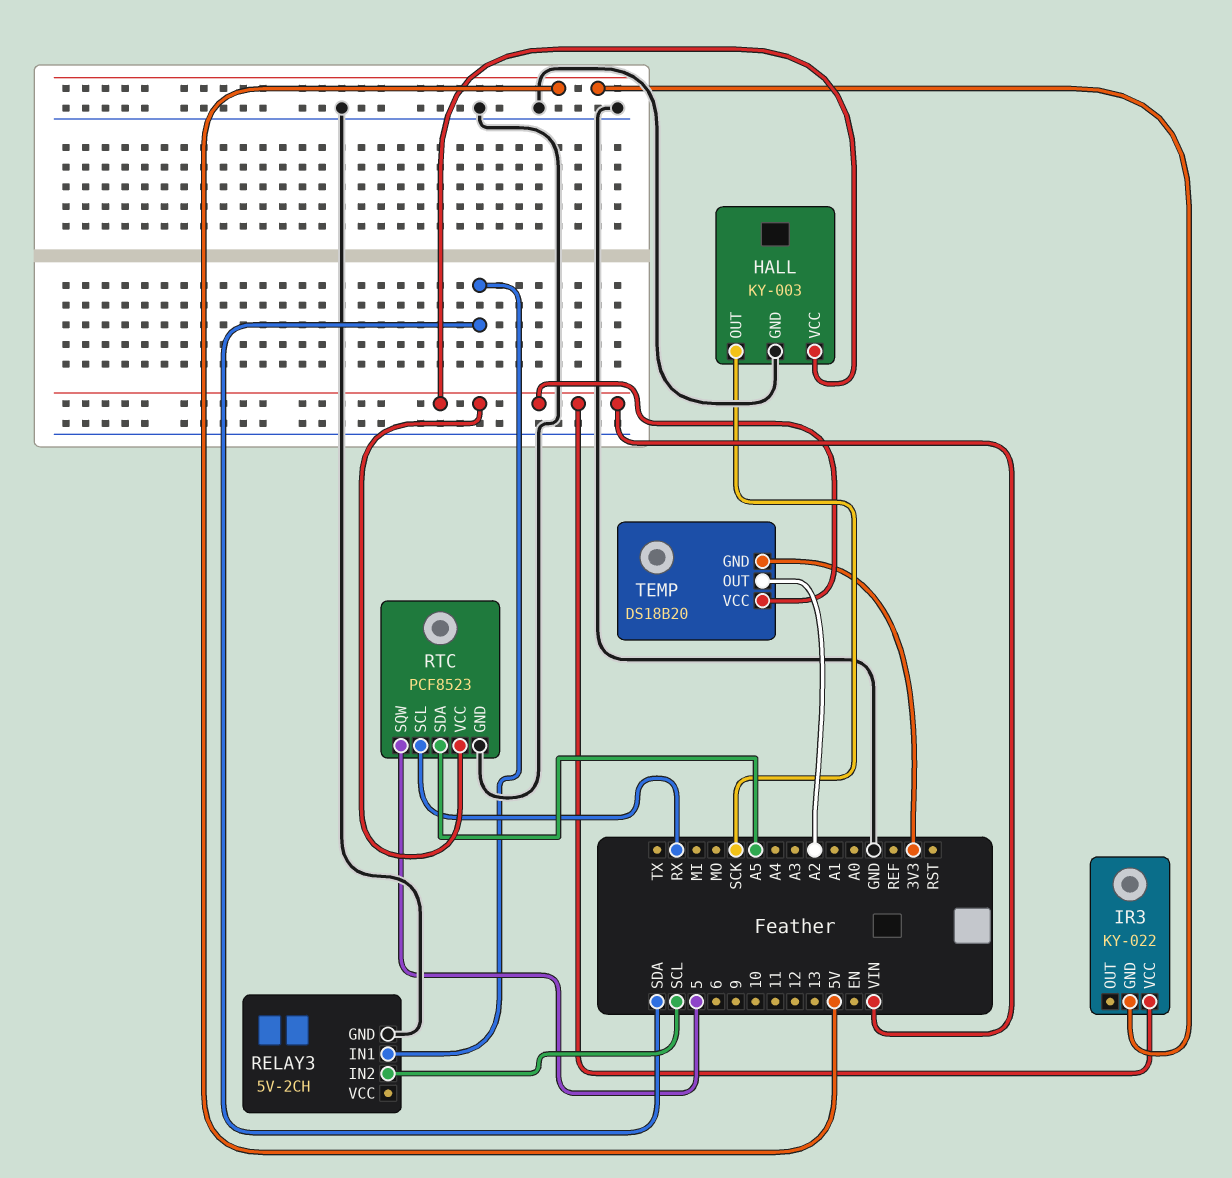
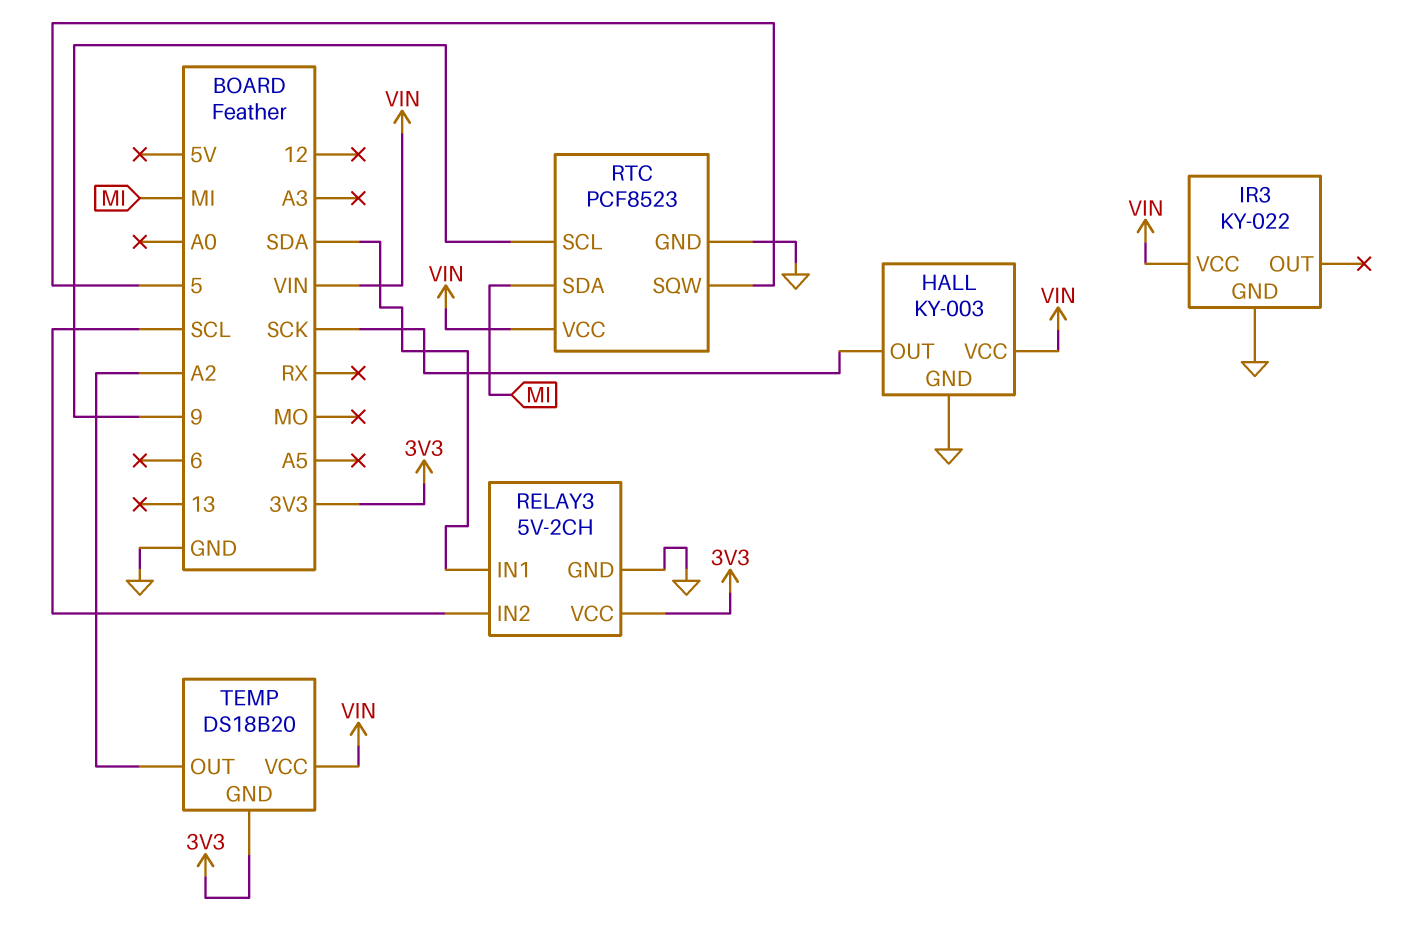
IR3 pin GND: 5V -> GND
RELAY3 pin VCC: none -> 3V3
RTC pin SCL: RX -> 9
RTC pin SDA: A5 -> MI

